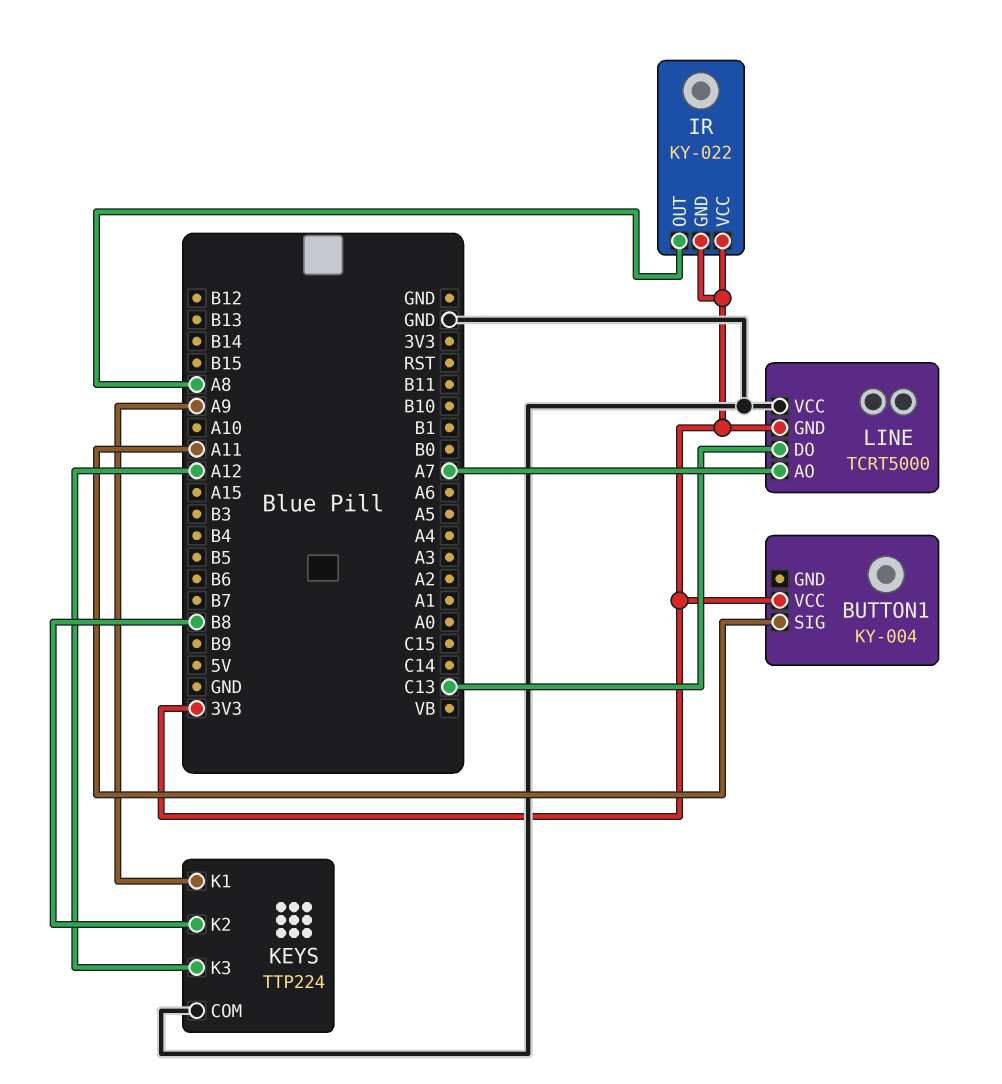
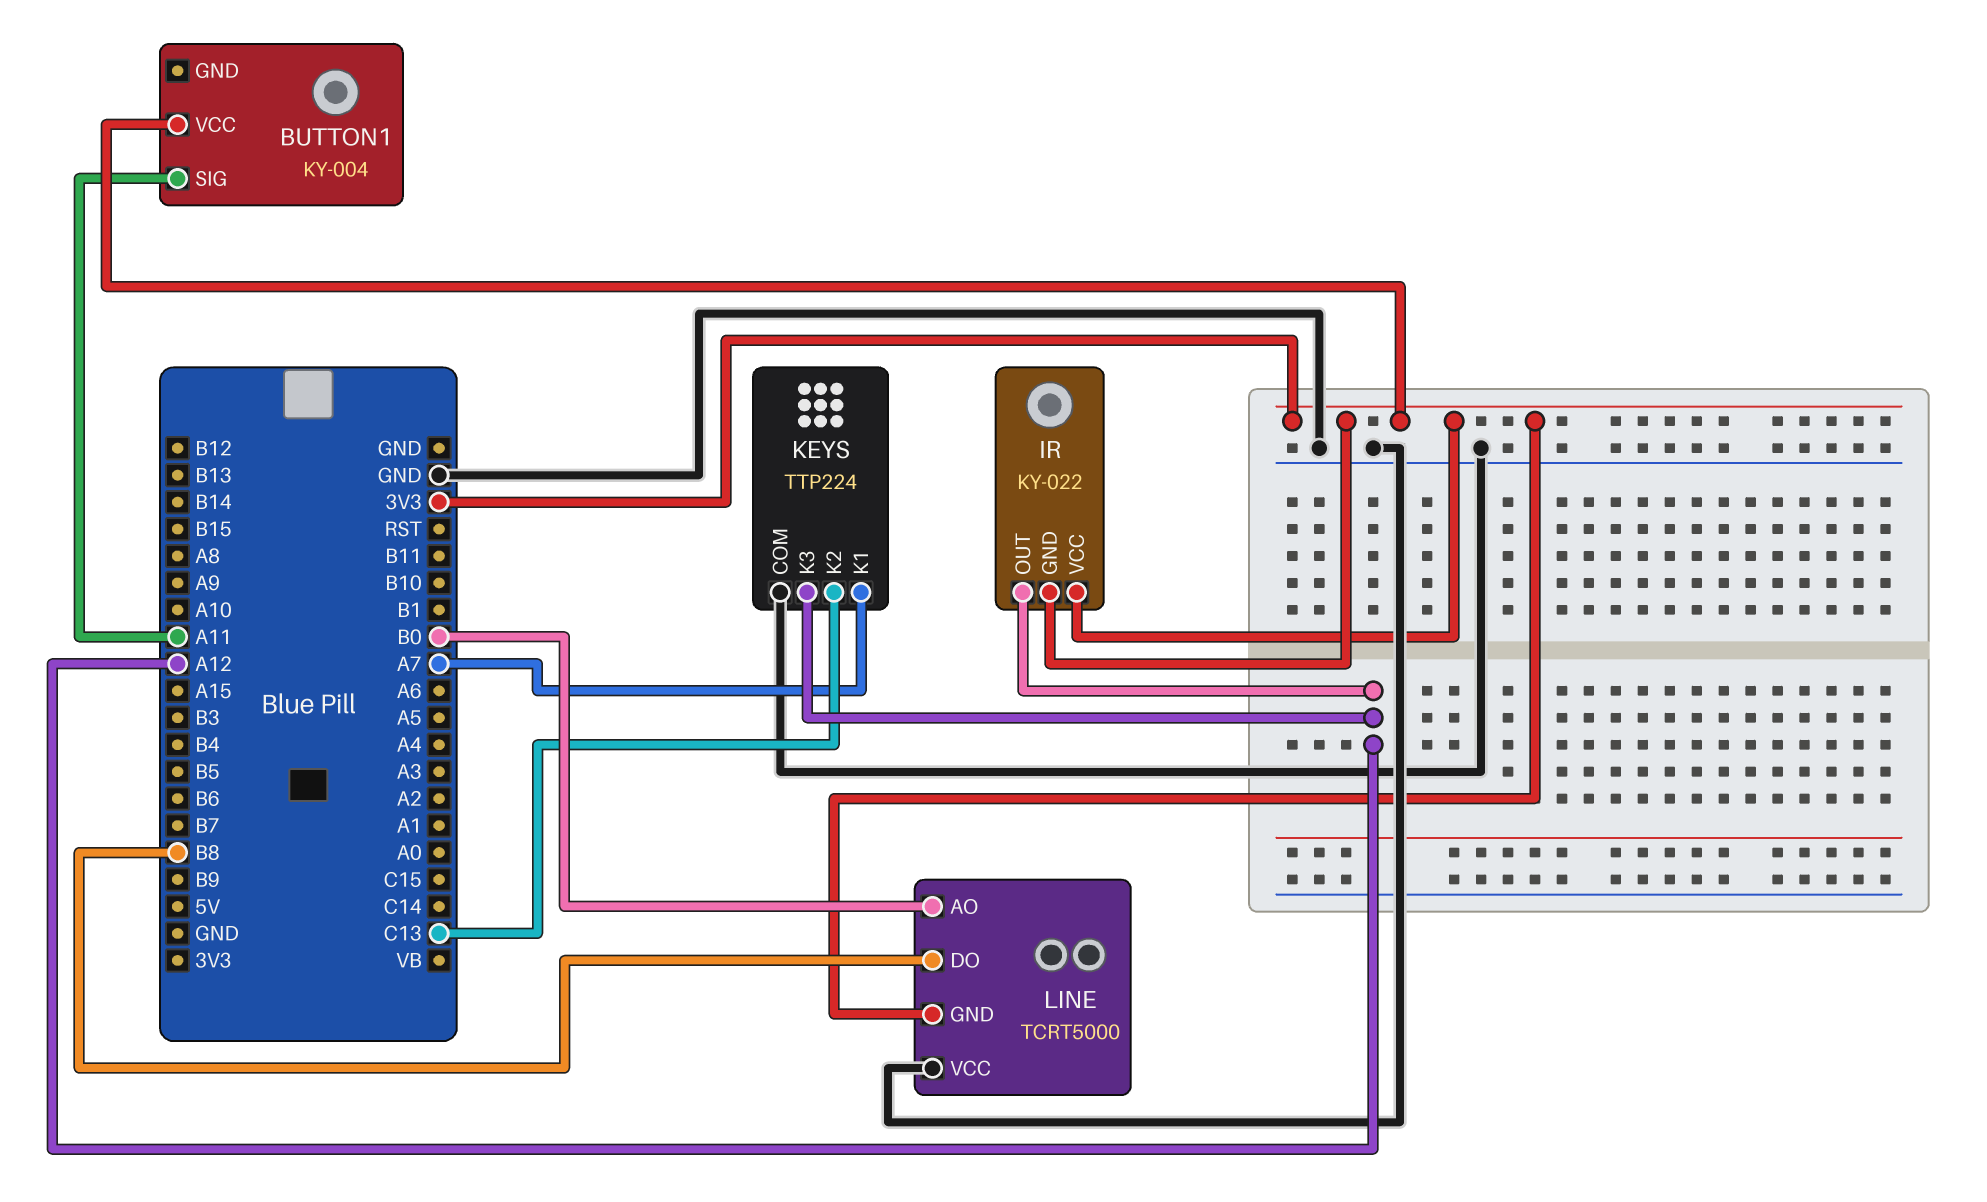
IR pin OUT: A8 -> A12
KEYS pin K1: A9 -> A7
KEYS pin K2: B8 -> C13
LINE pin AO: A7 -> B0
LINE pin DO: C13 -> B8

